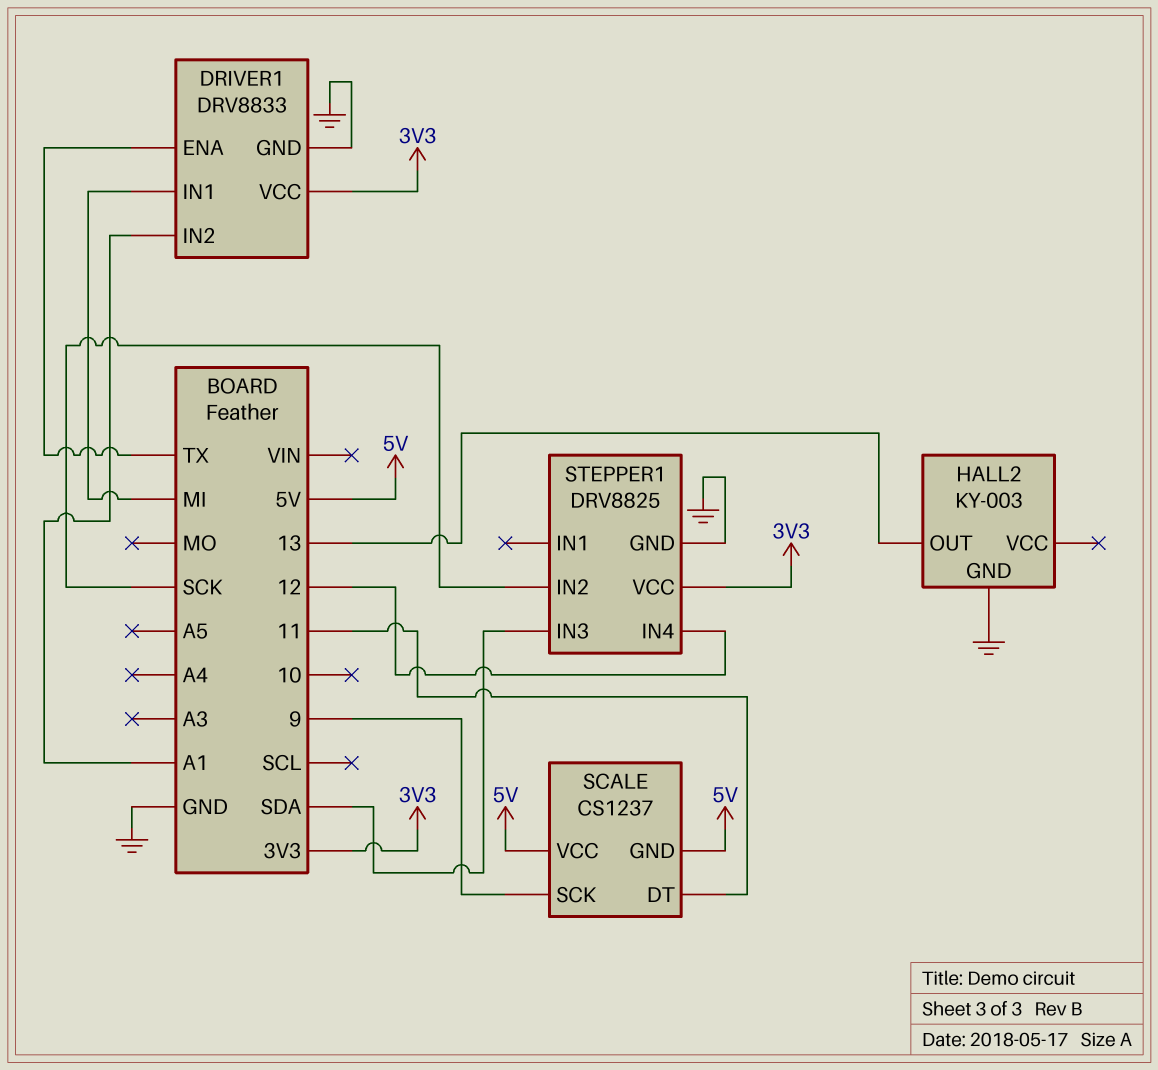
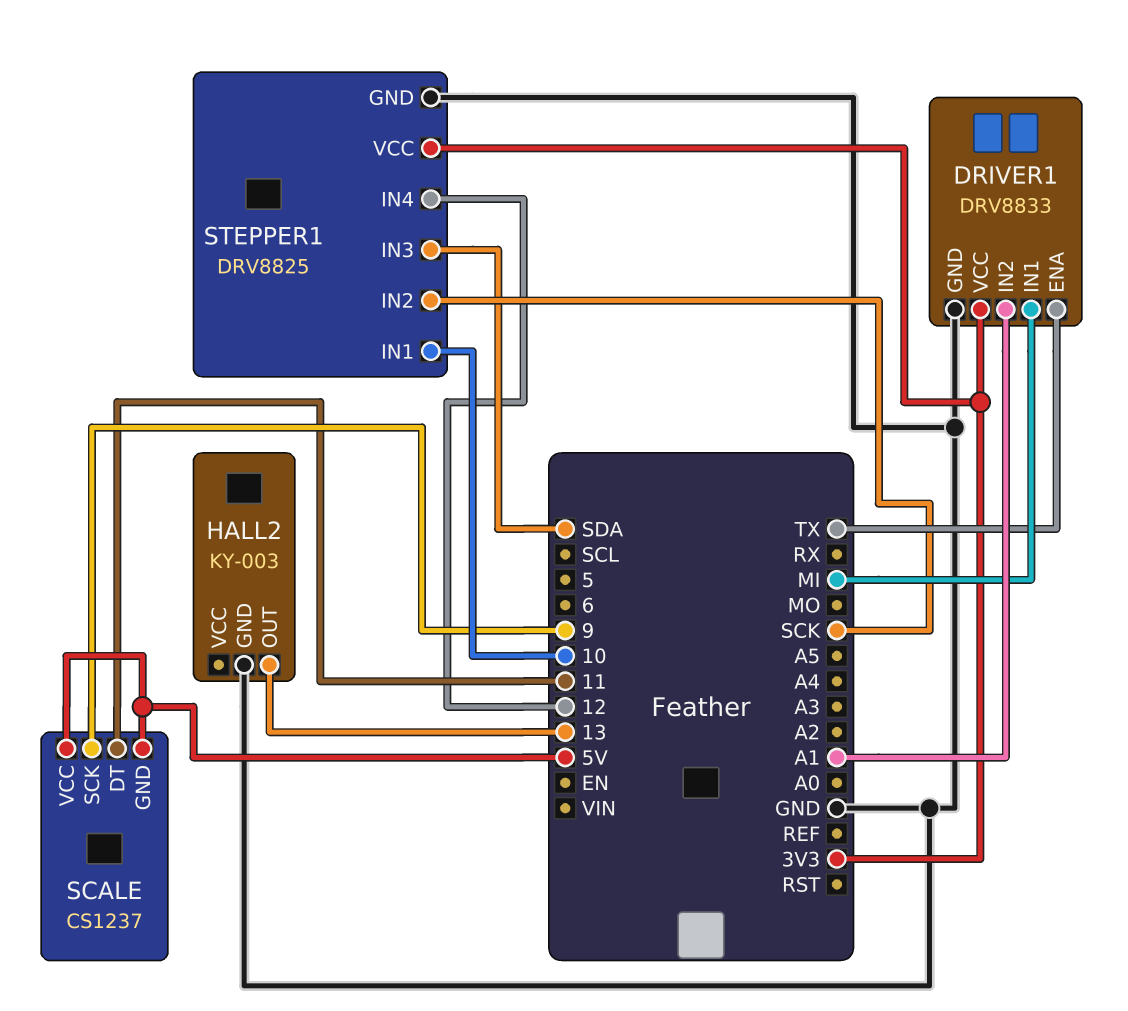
STEPPER1 pin IN1: none -> 10

